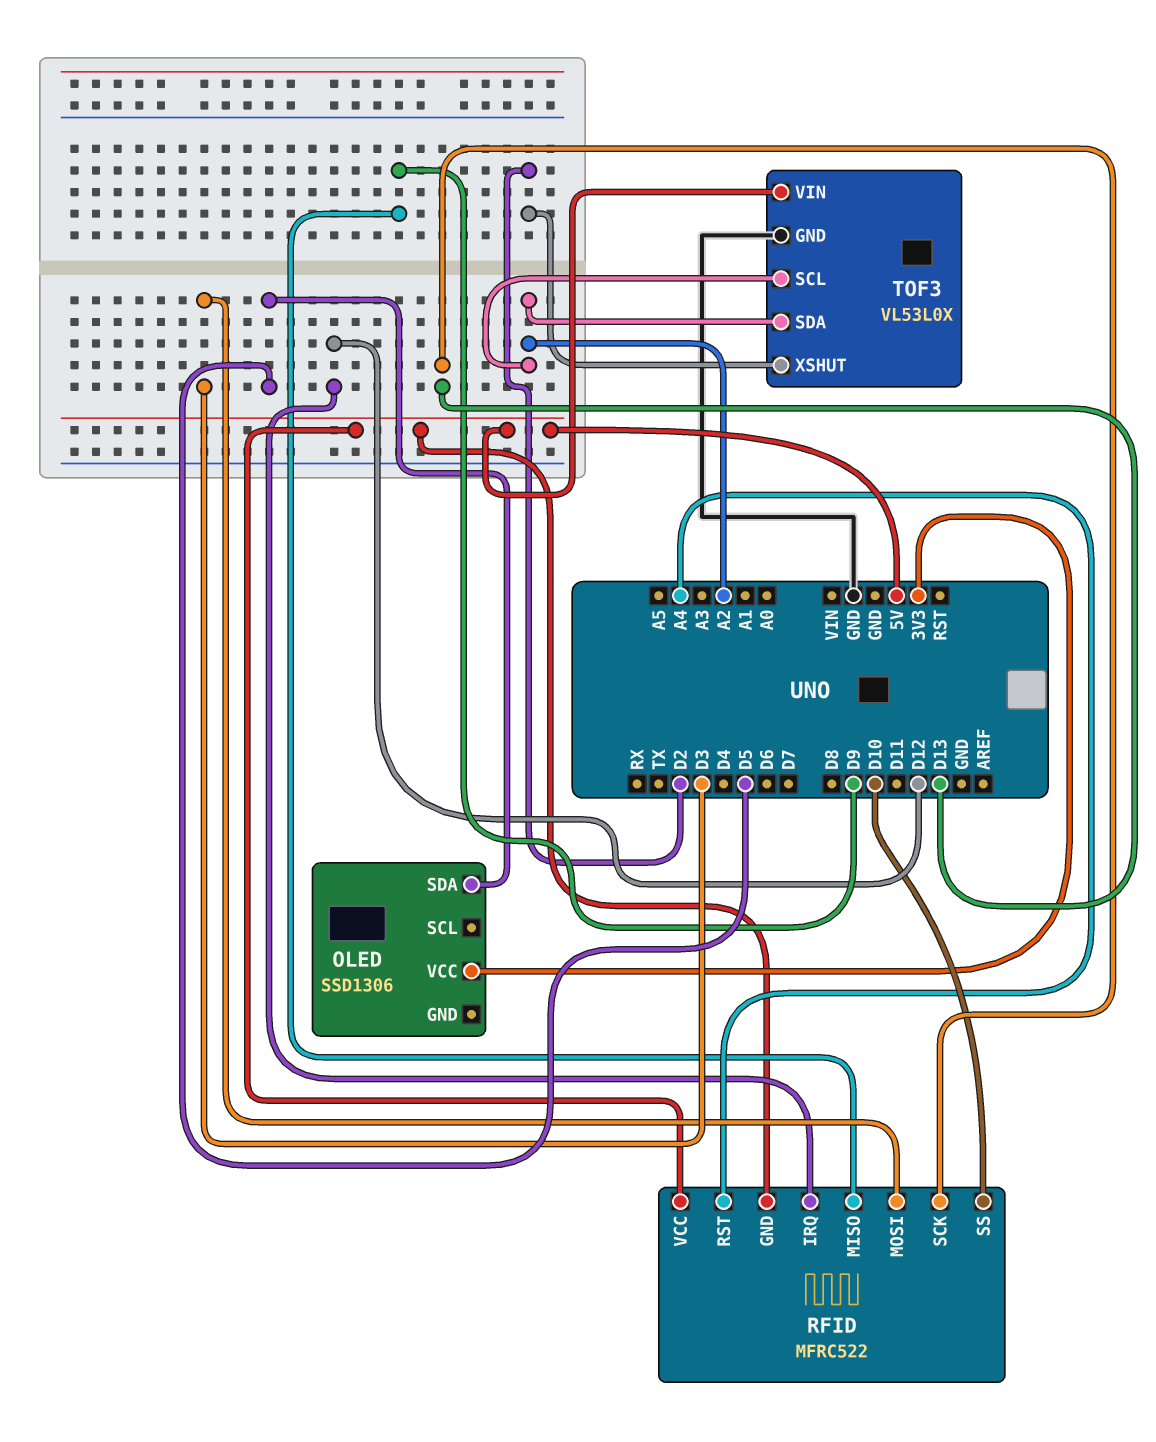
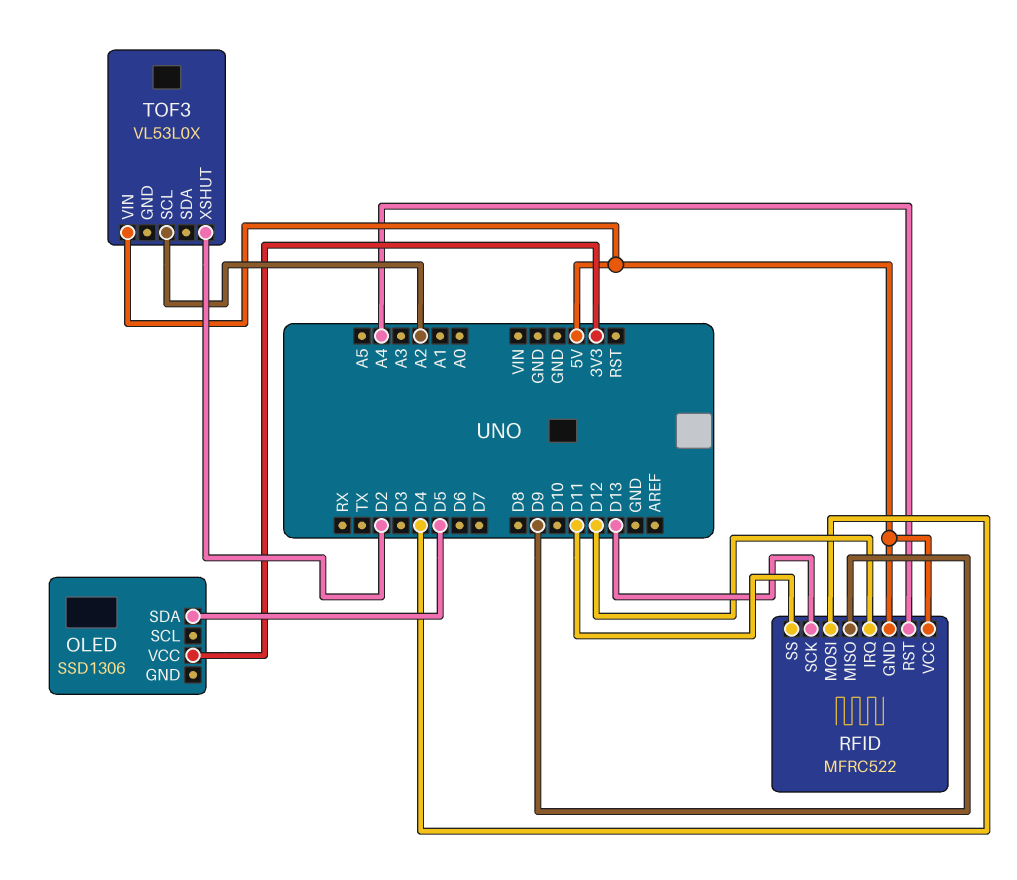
RFID pin MOSI: D3 -> D4
RFID pin SS: D10 -> D11
TOF3 pin GND: GND -> none
TOF3 pin SDA: A2 -> none

